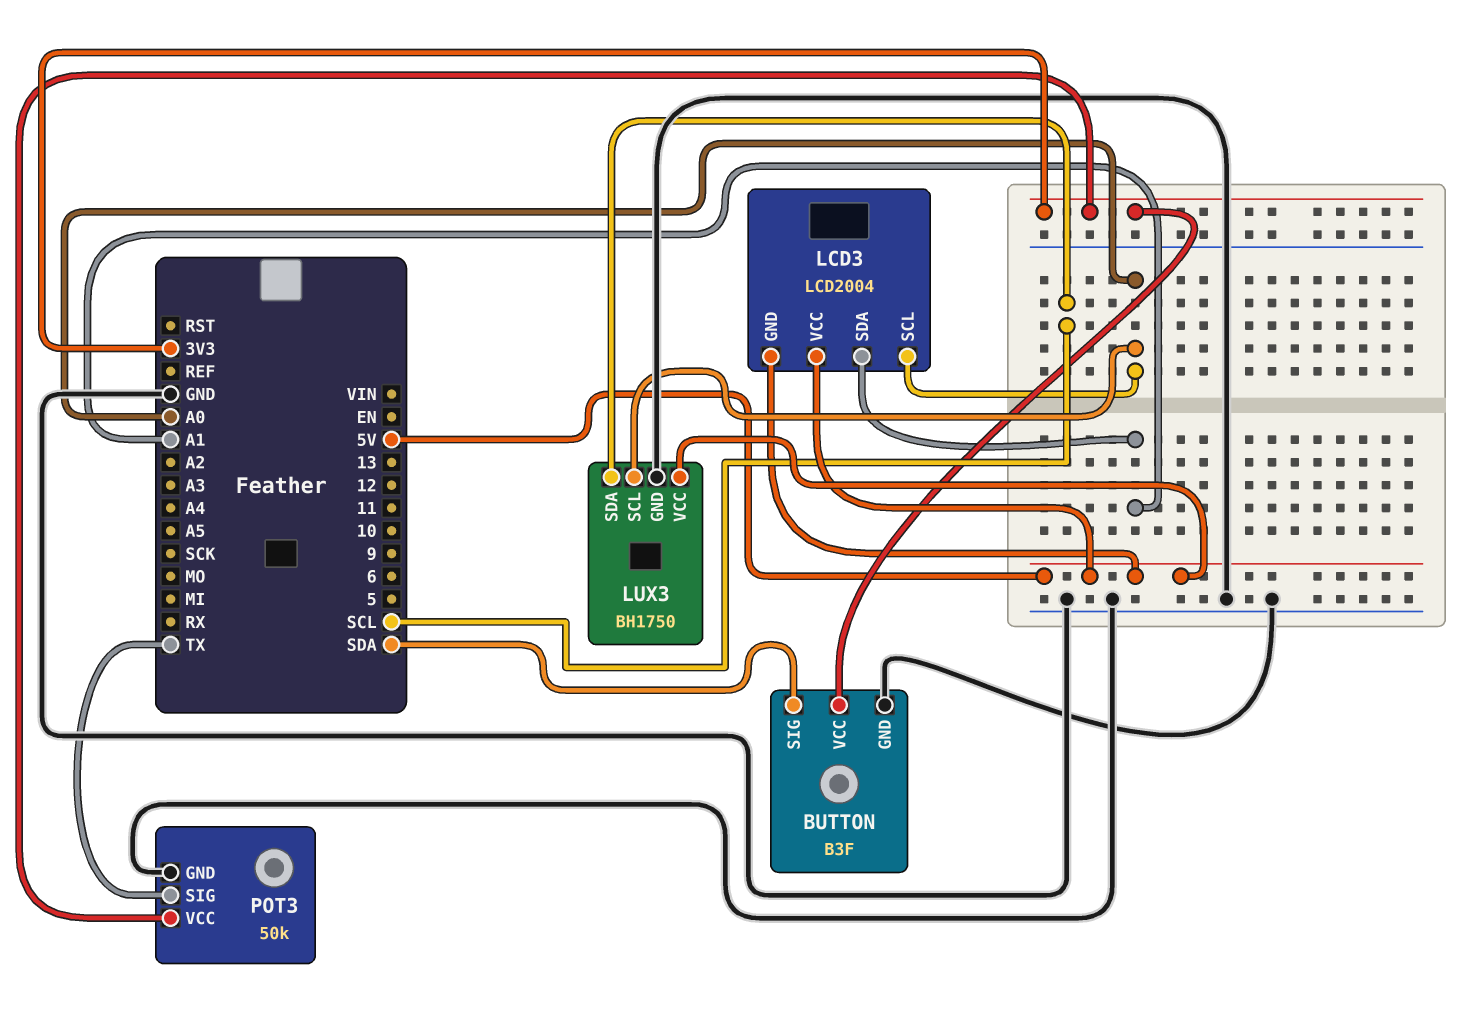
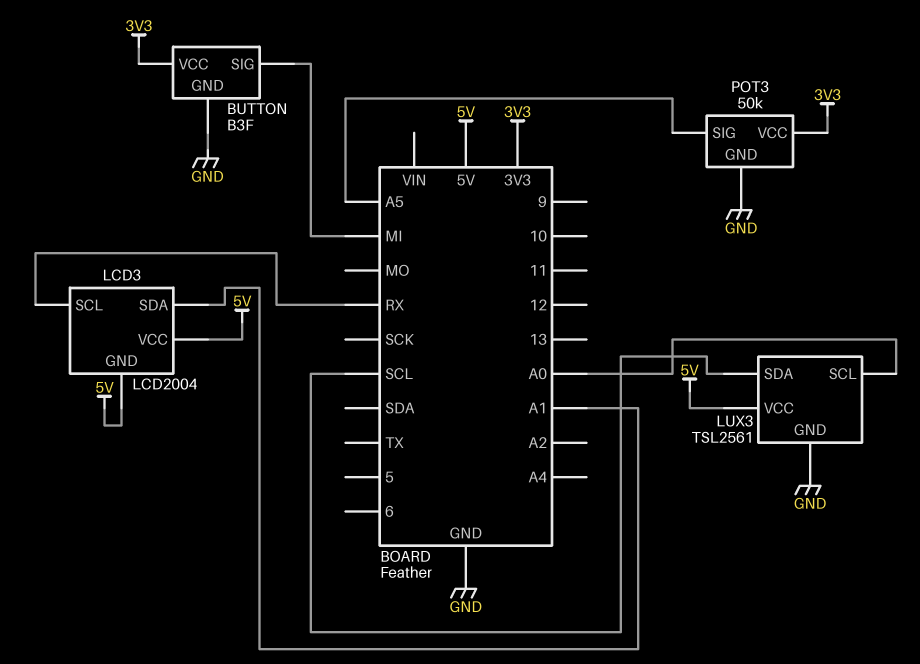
BUTTON pin SIG: SDA -> MI
LCD3 pin SCL: A0 -> RX
LUX3: BH1750 -> TSL2561
POT3 pin SIG: TX -> A5

